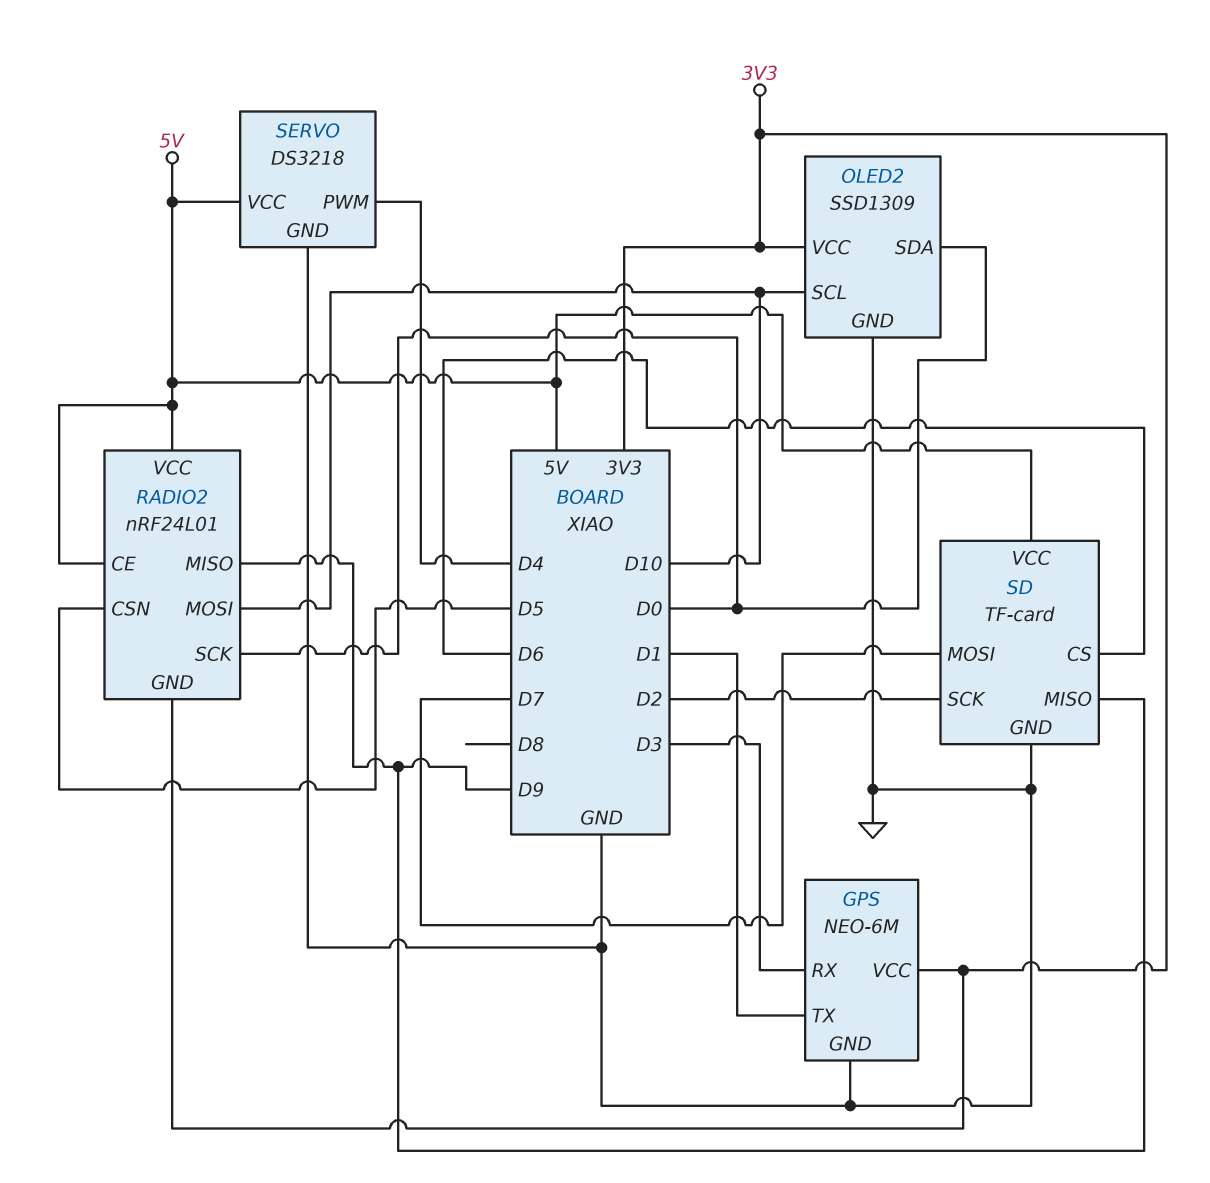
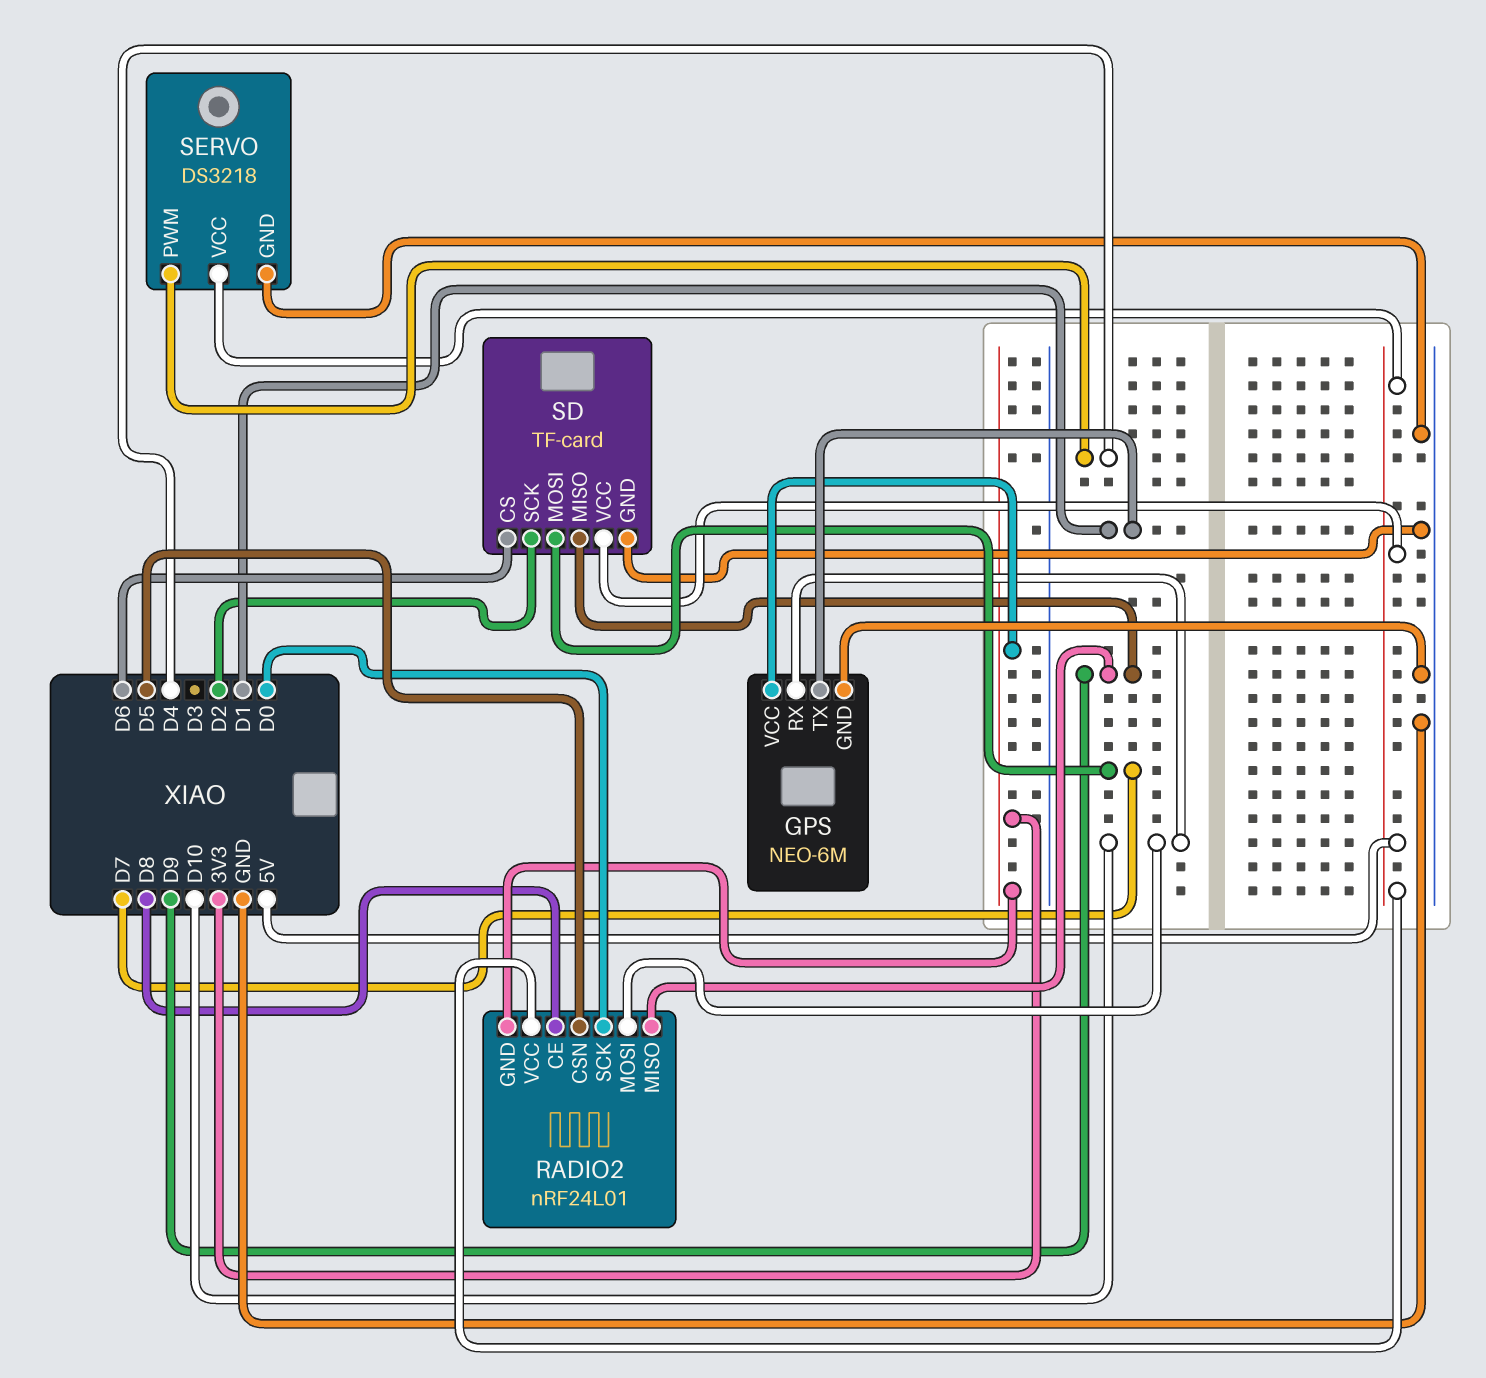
GPS pin RX: D3 -> D10
OLED2: SSD1309 -> none
OLED2 pin GND: GND -> none
OLED2 pin SCL: D10 -> none
OLED2 pin SDA: D0 -> none
OLED2 pin VCC: 3V3 -> none
RADIO2 pin CE: 5V -> D8

